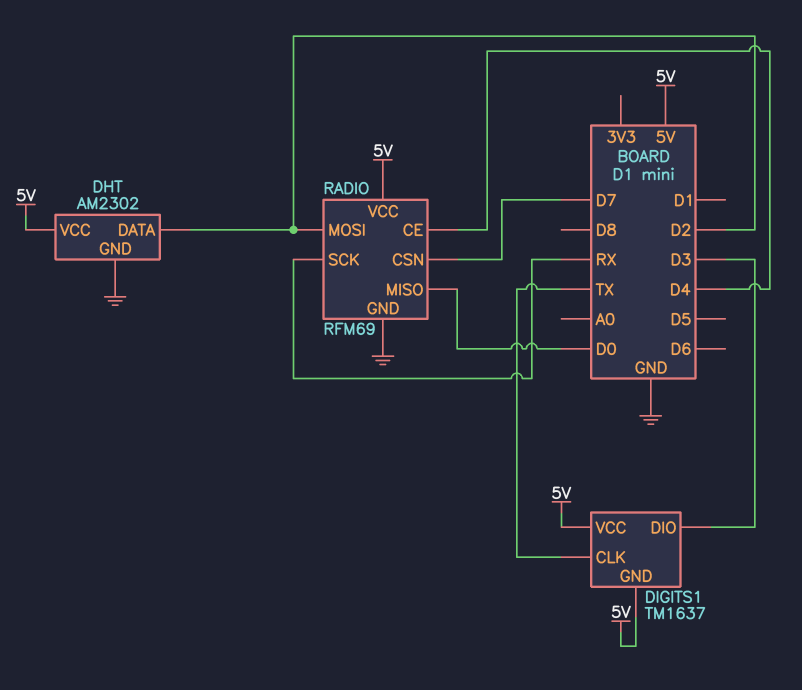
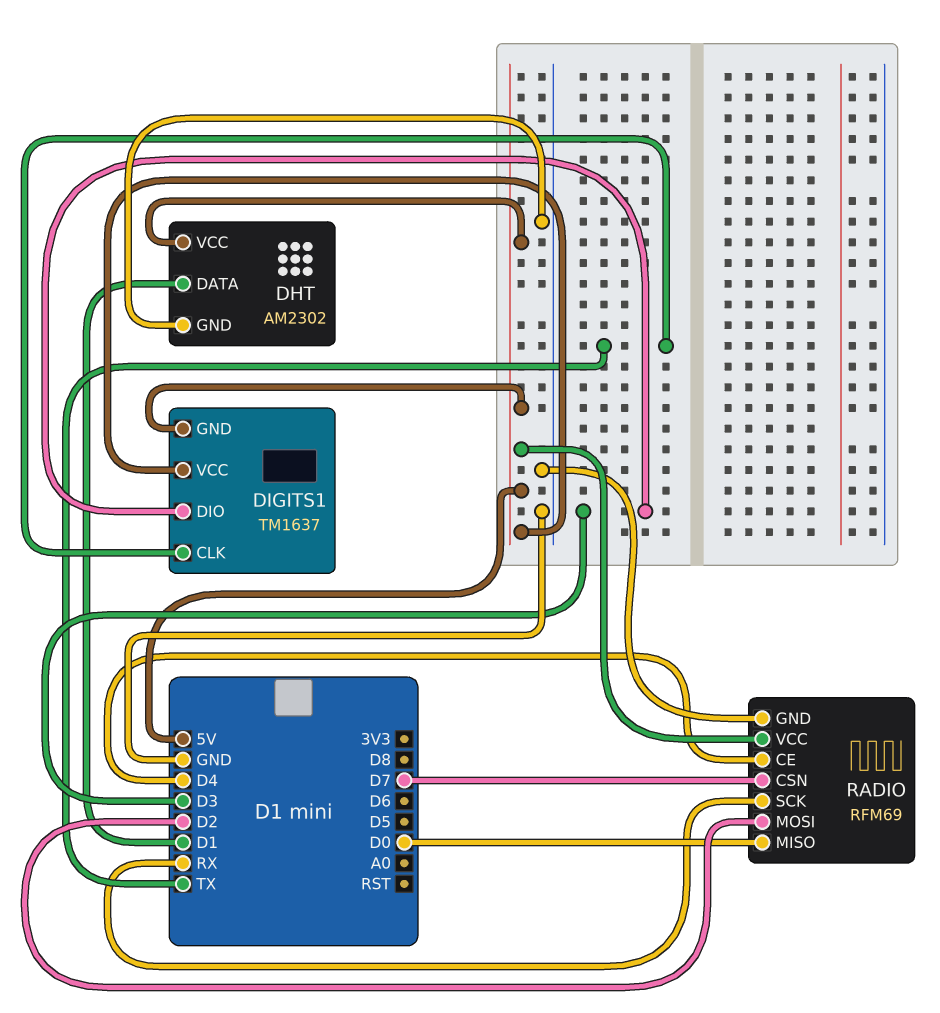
DHT pin DATA: D2 -> D1

